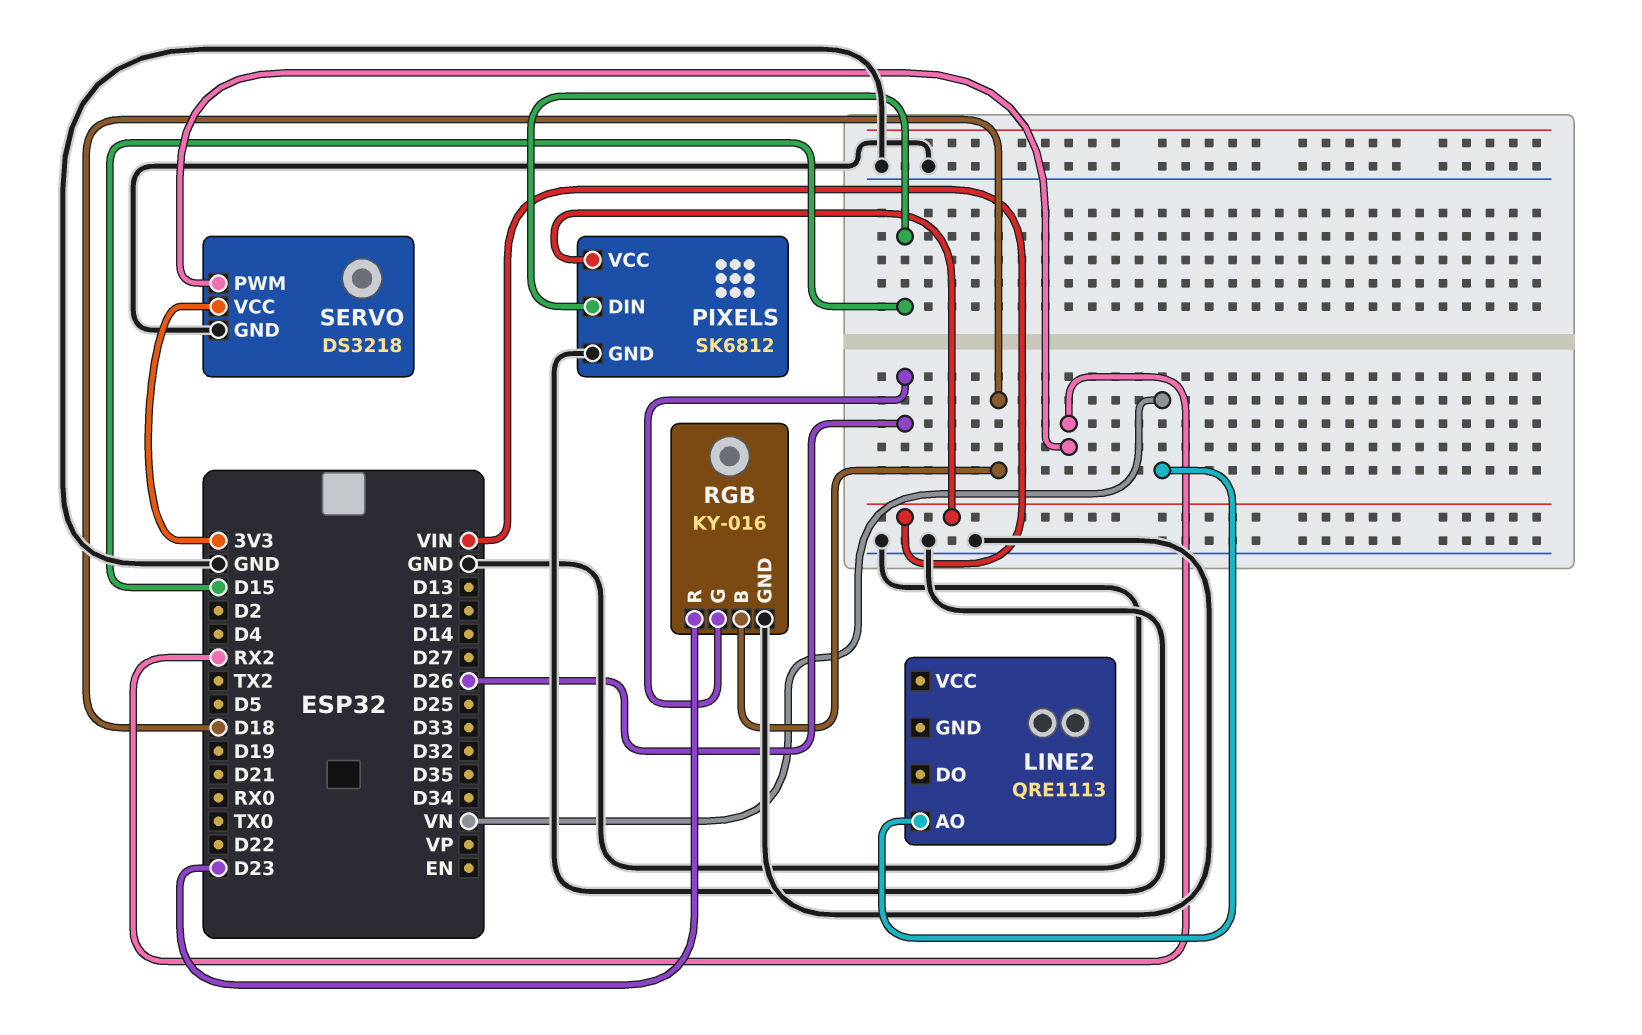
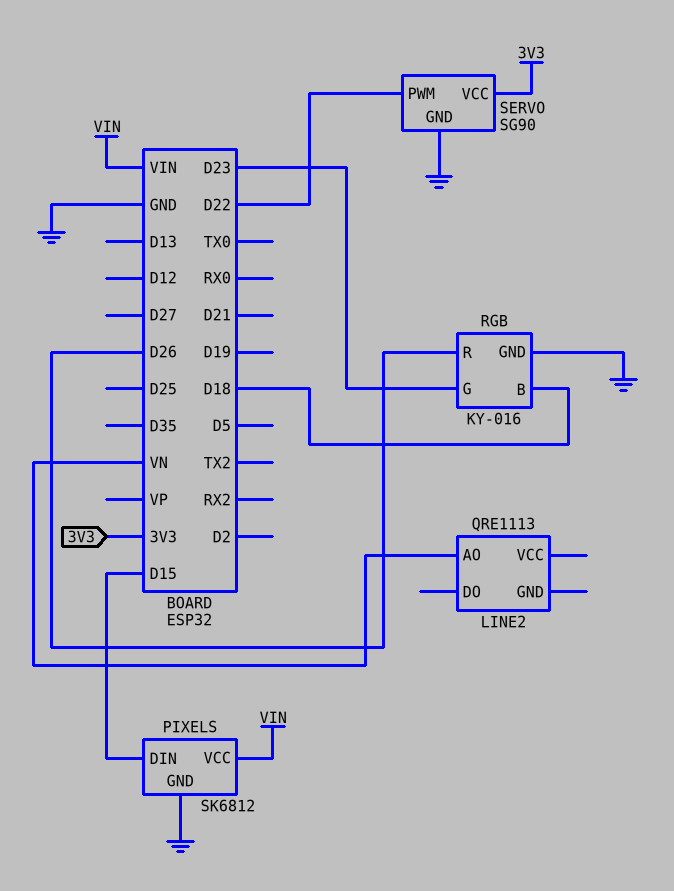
RGB pin G: D26 -> D23
RGB pin R: D23 -> D26
SERVO: DS3218 -> SG90
SERVO pin PWM: RX2 -> D22

